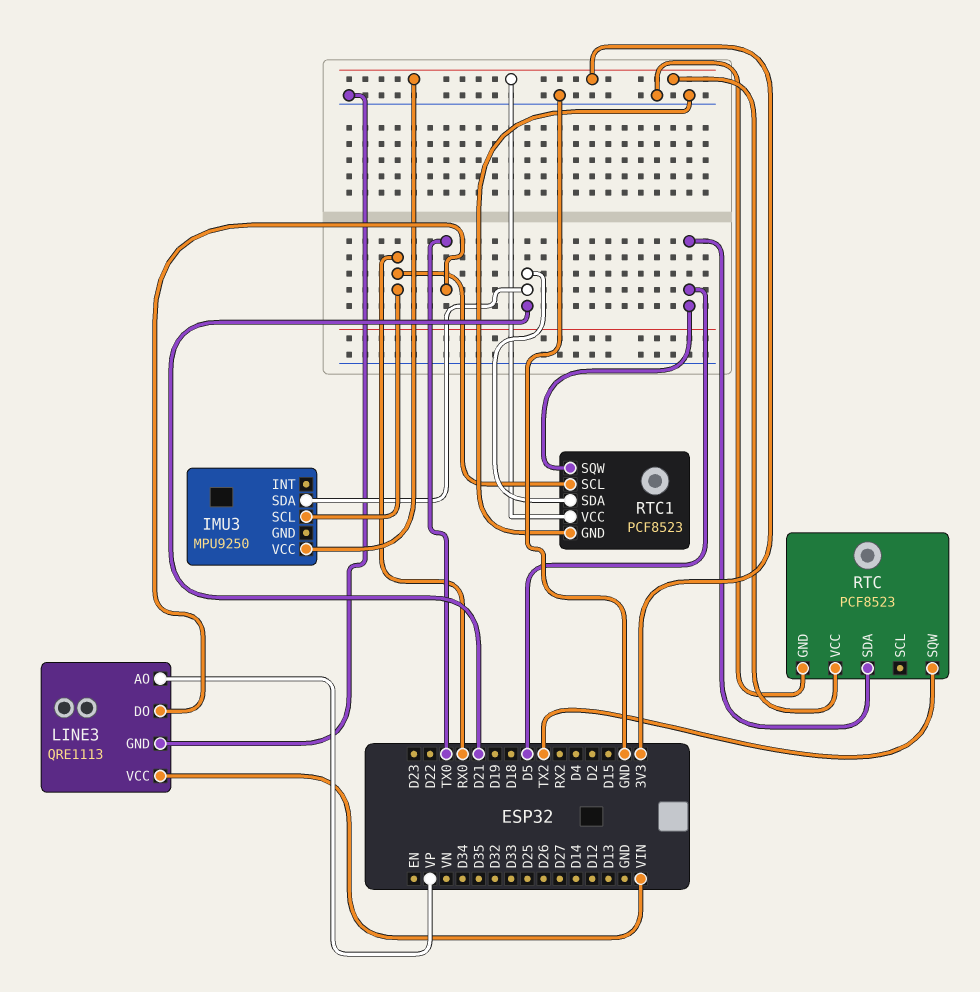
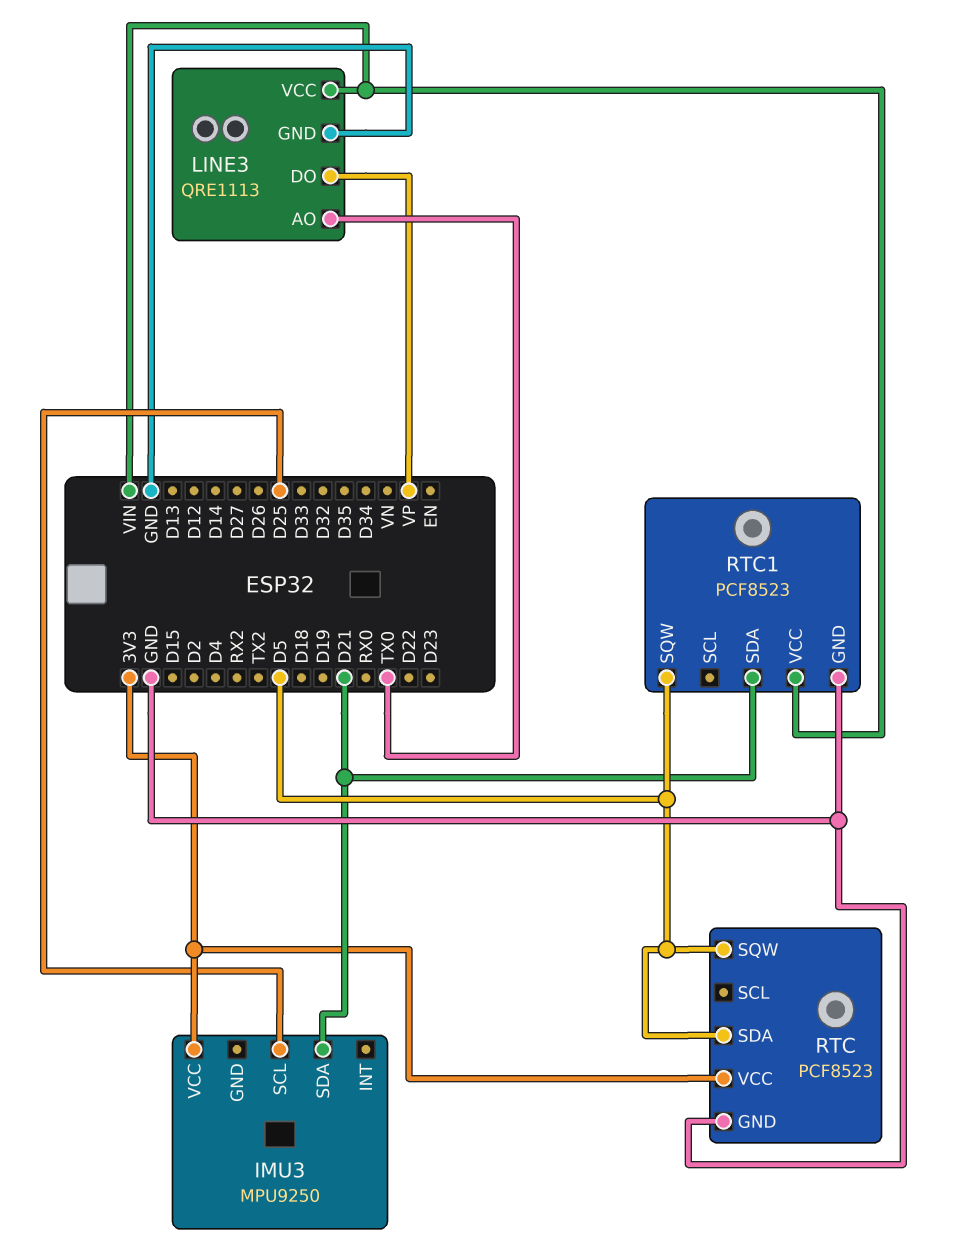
IMU3 pin SCL: RX0 -> D25
LINE3 pin AO: VP -> TX0
LINE3 pin DO: TX0 -> VP
RTC pin SQW: TX2 -> D5
RTC1 pin SCL: RX0 -> none
RTC1 pin VCC: 3V3 -> VIN

